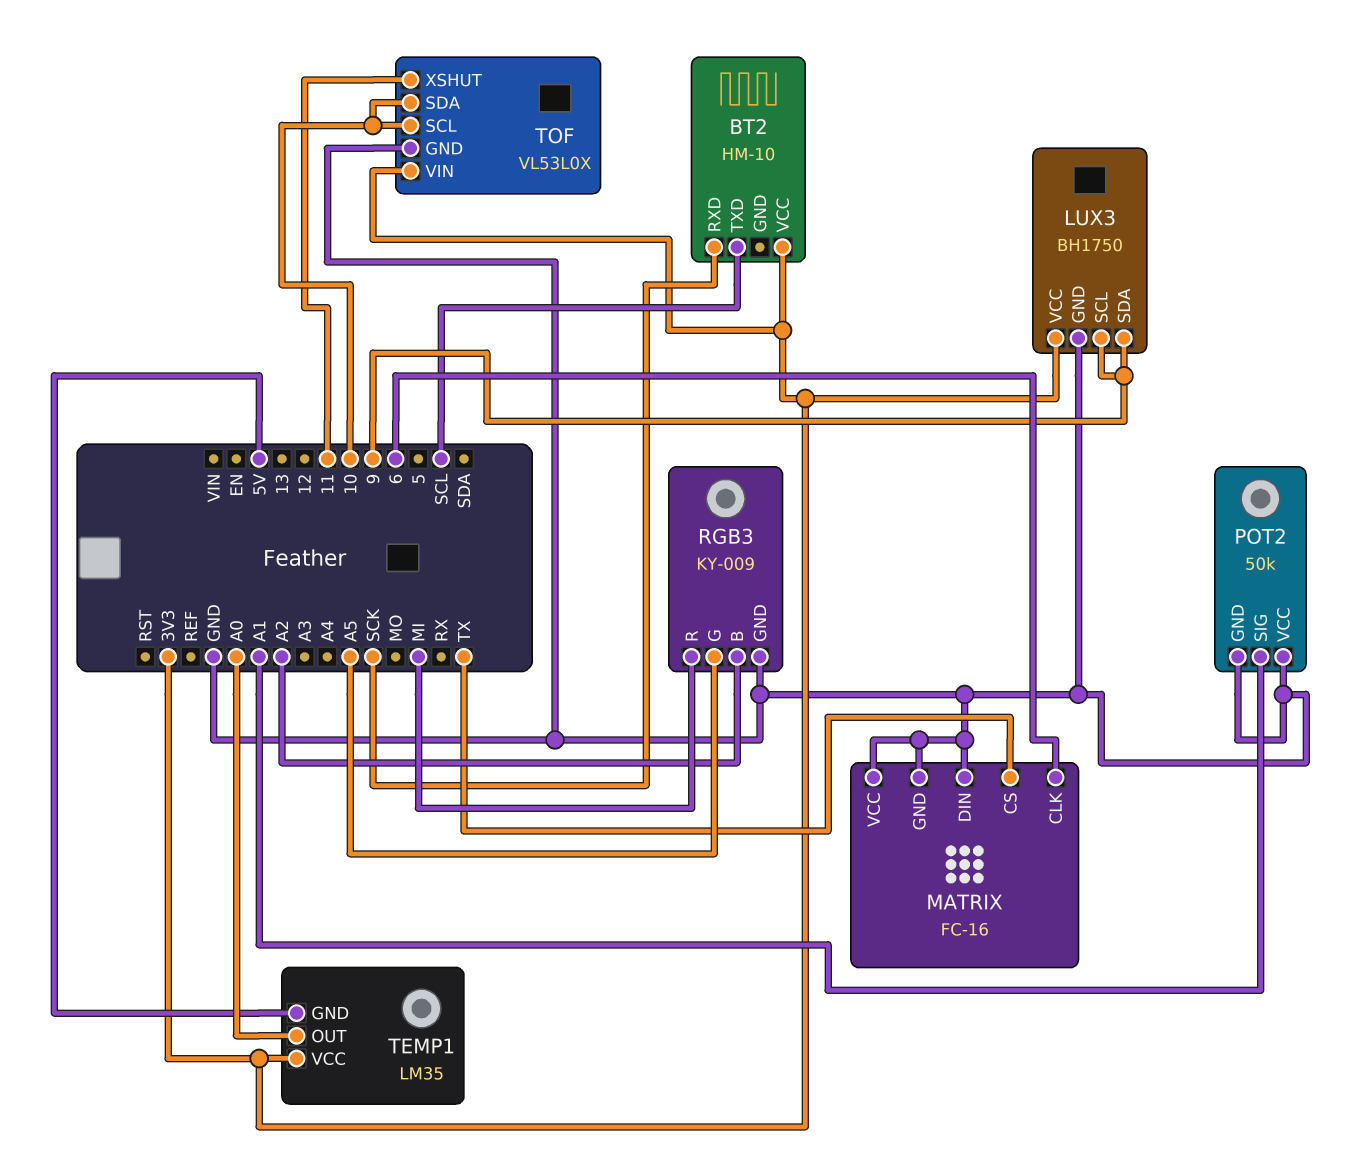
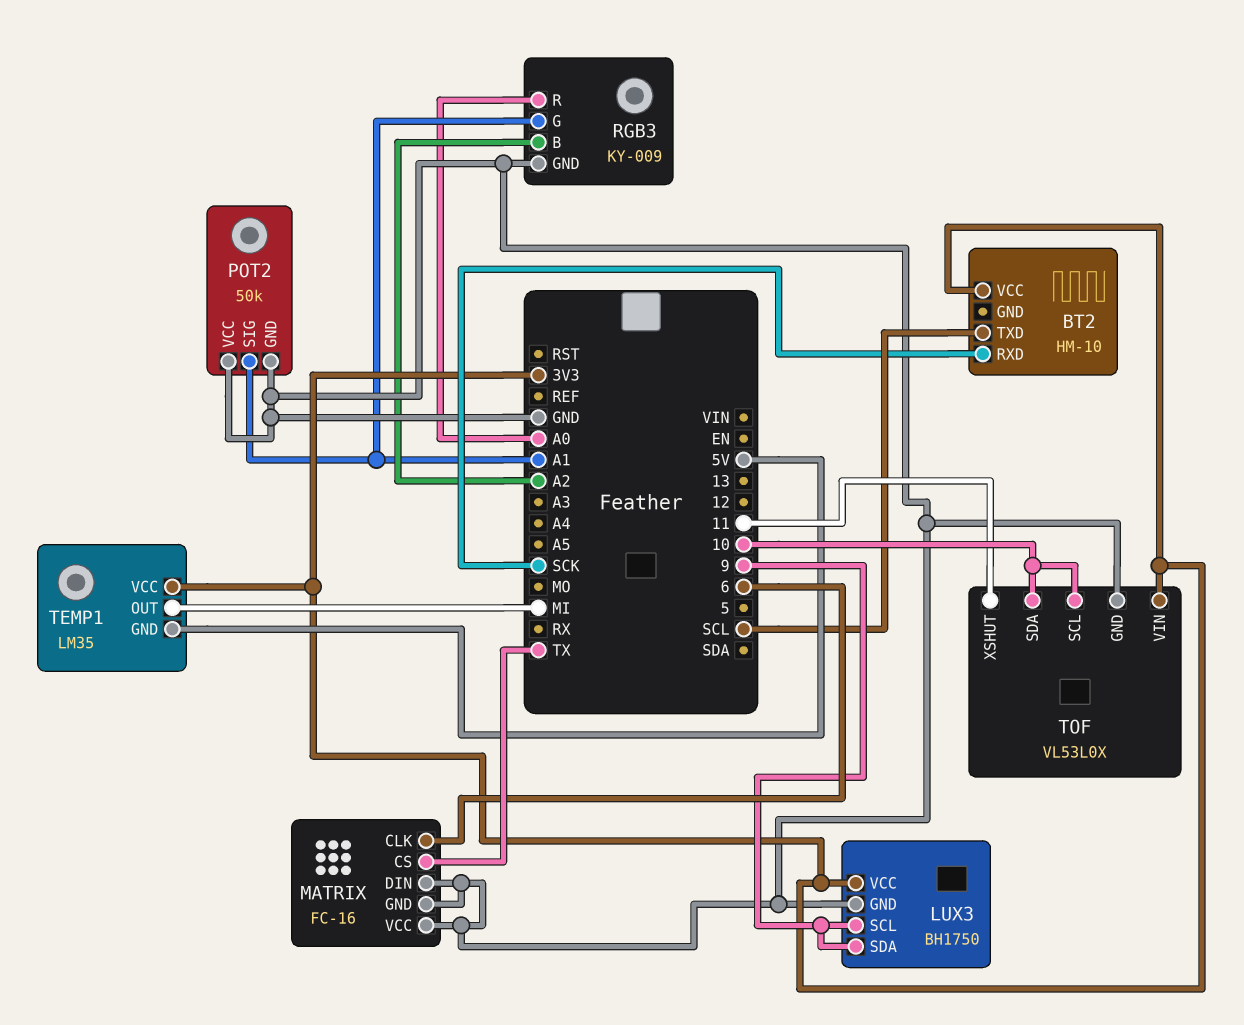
RGB3 pin G: A5 -> A1
RGB3 pin R: MI -> A0
TEMP1 pin OUT: A0 -> MI

